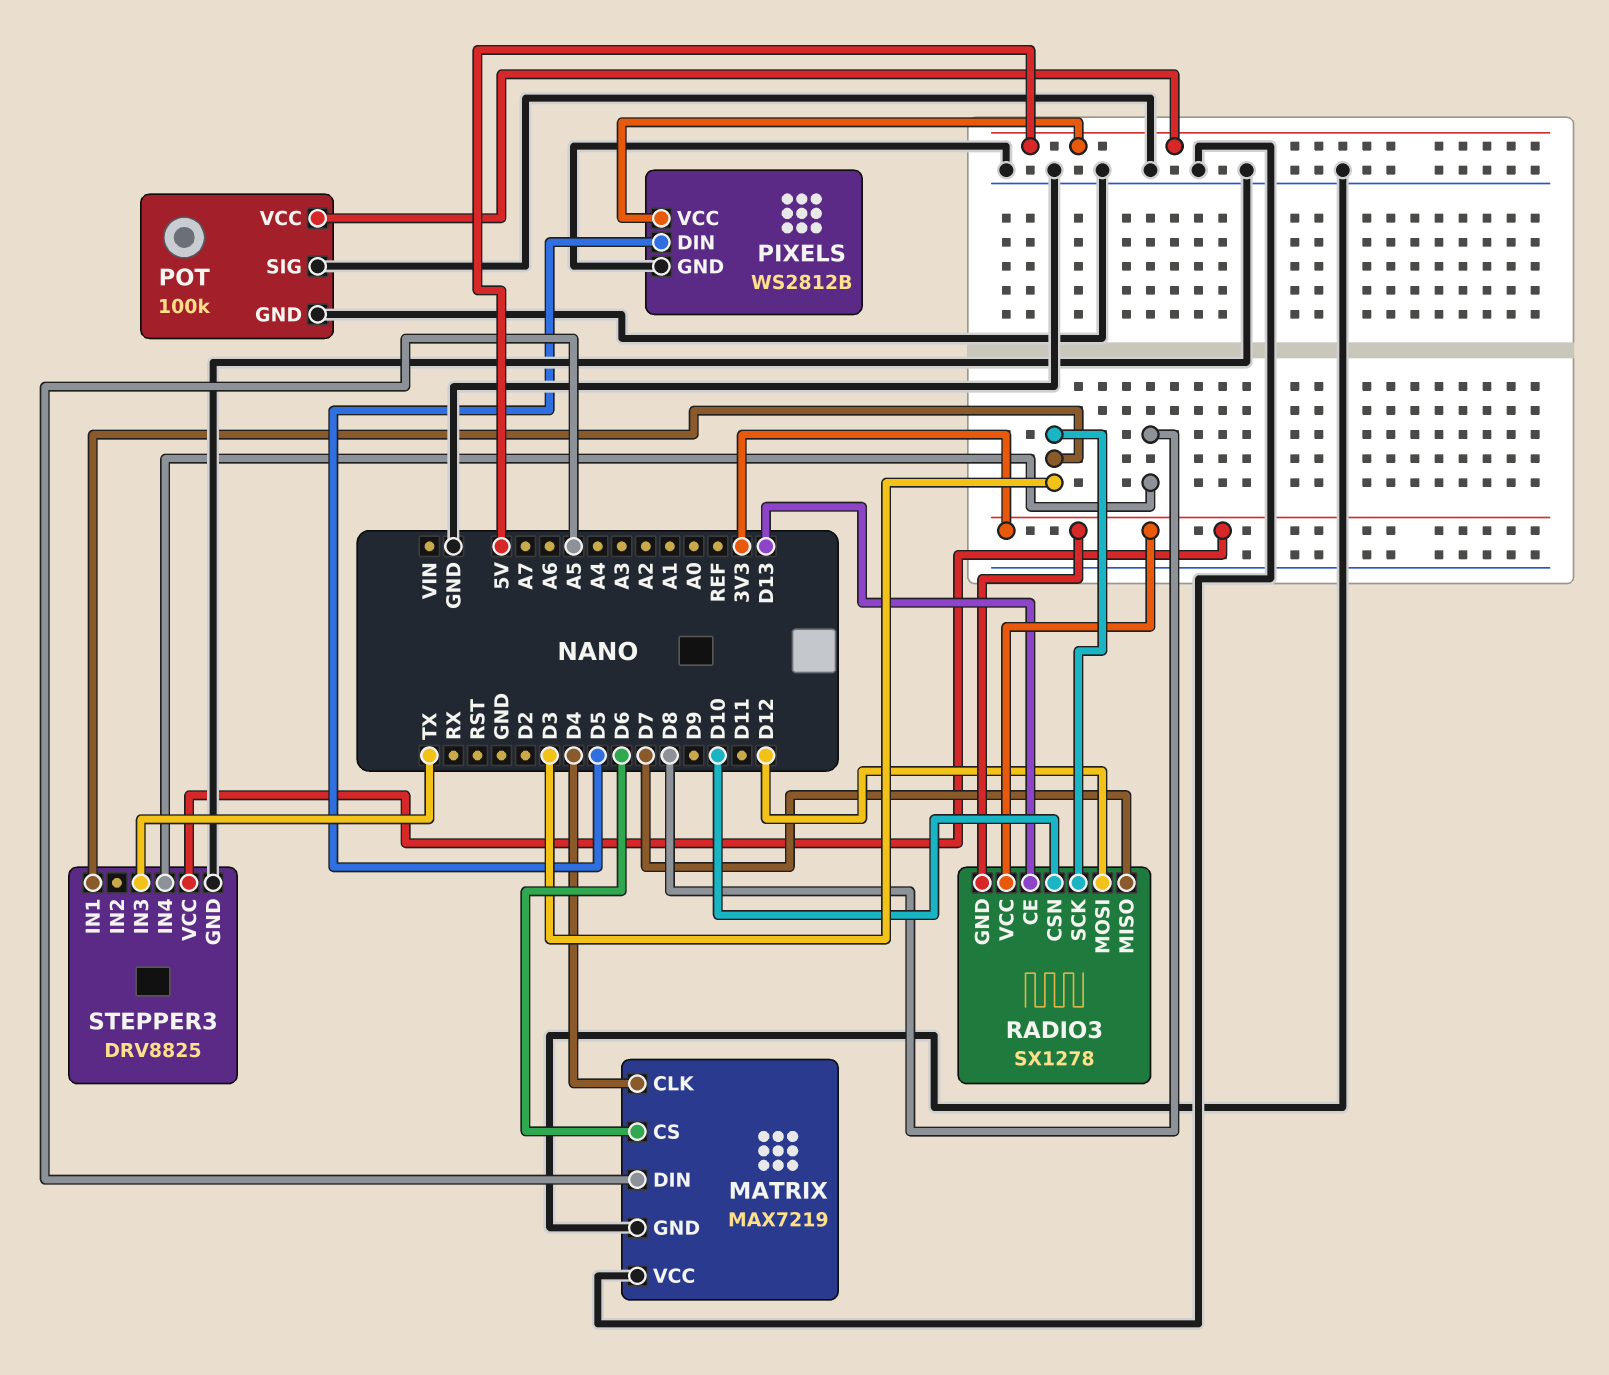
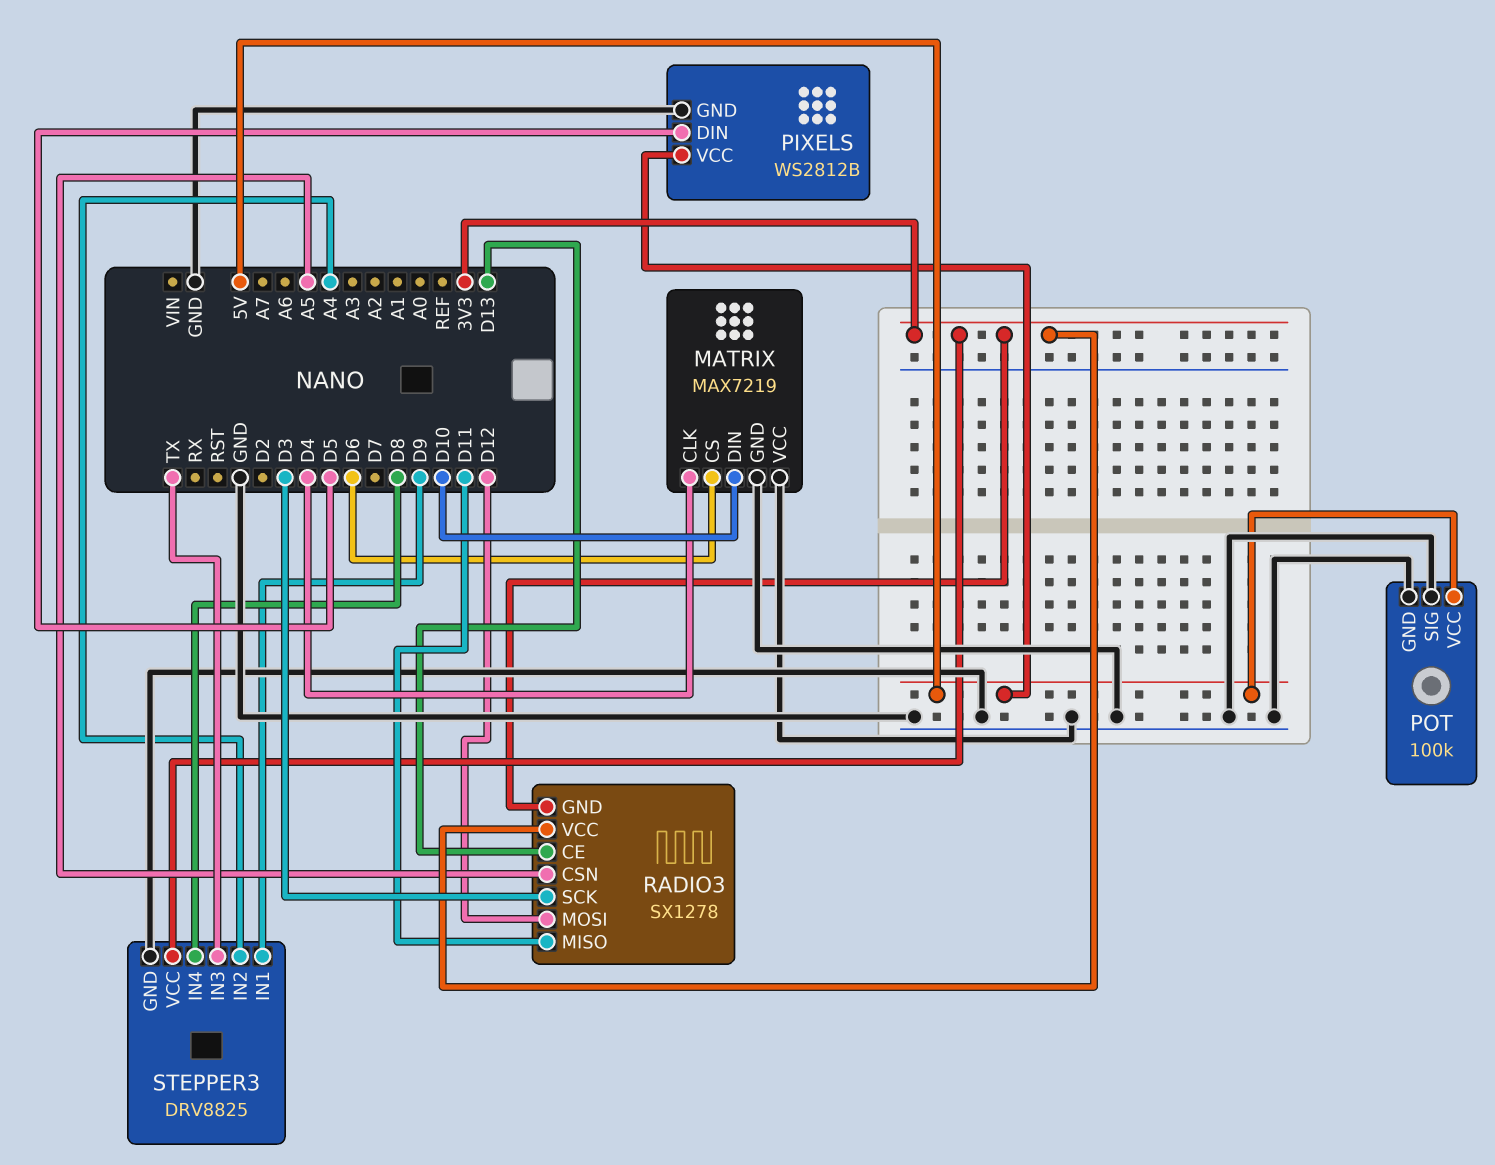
MATRIX pin DIN: A5 -> D10
RADIO3 pin CSN: D10 -> A5
RADIO3 pin MISO: D7 -> D11
STEPPER3 pin IN1: D3 -> D9
STEPPER3 pin IN2: none -> A4

